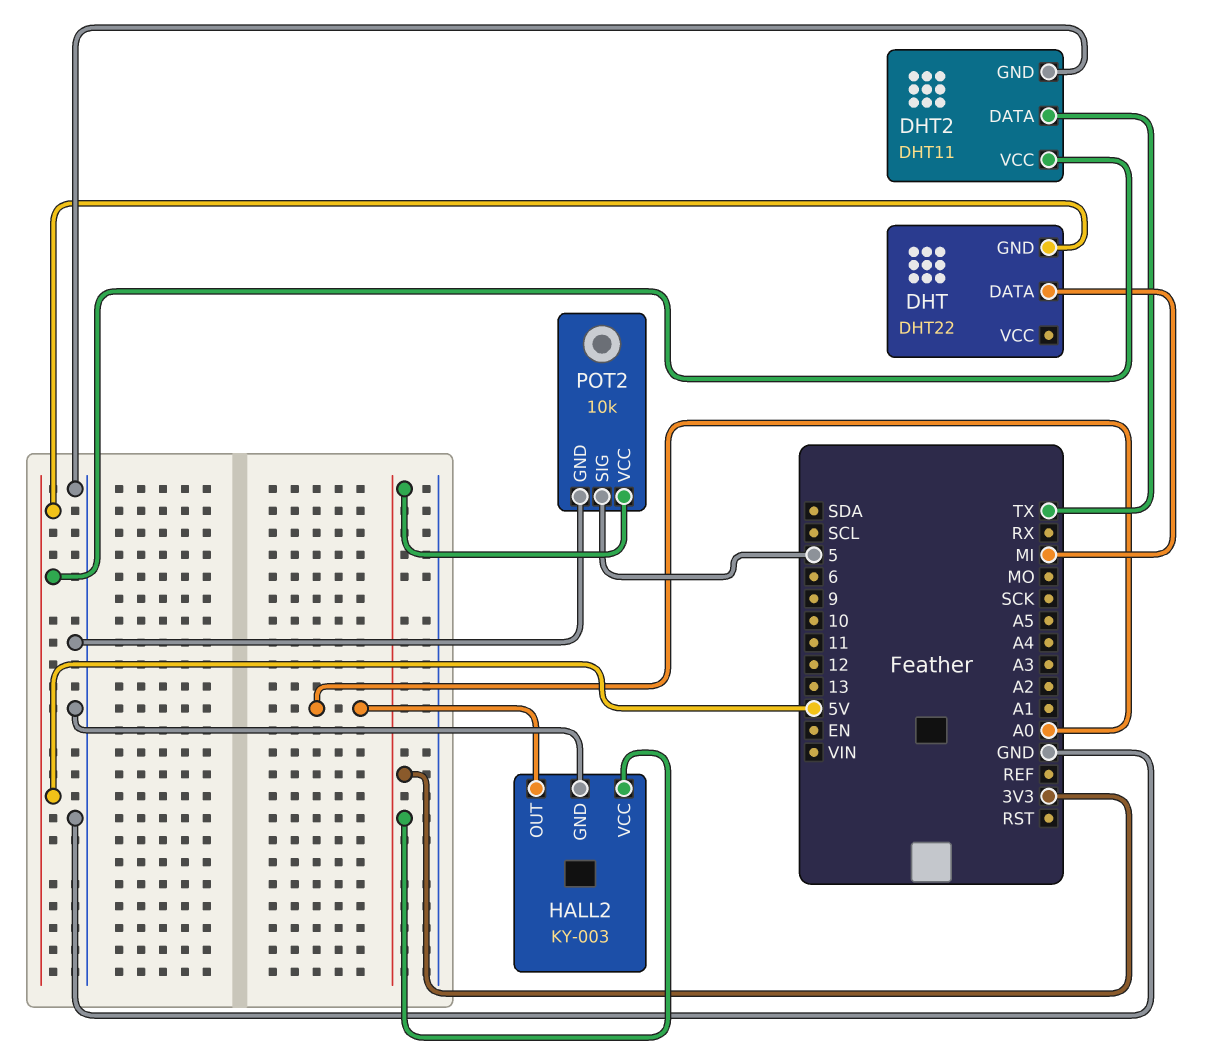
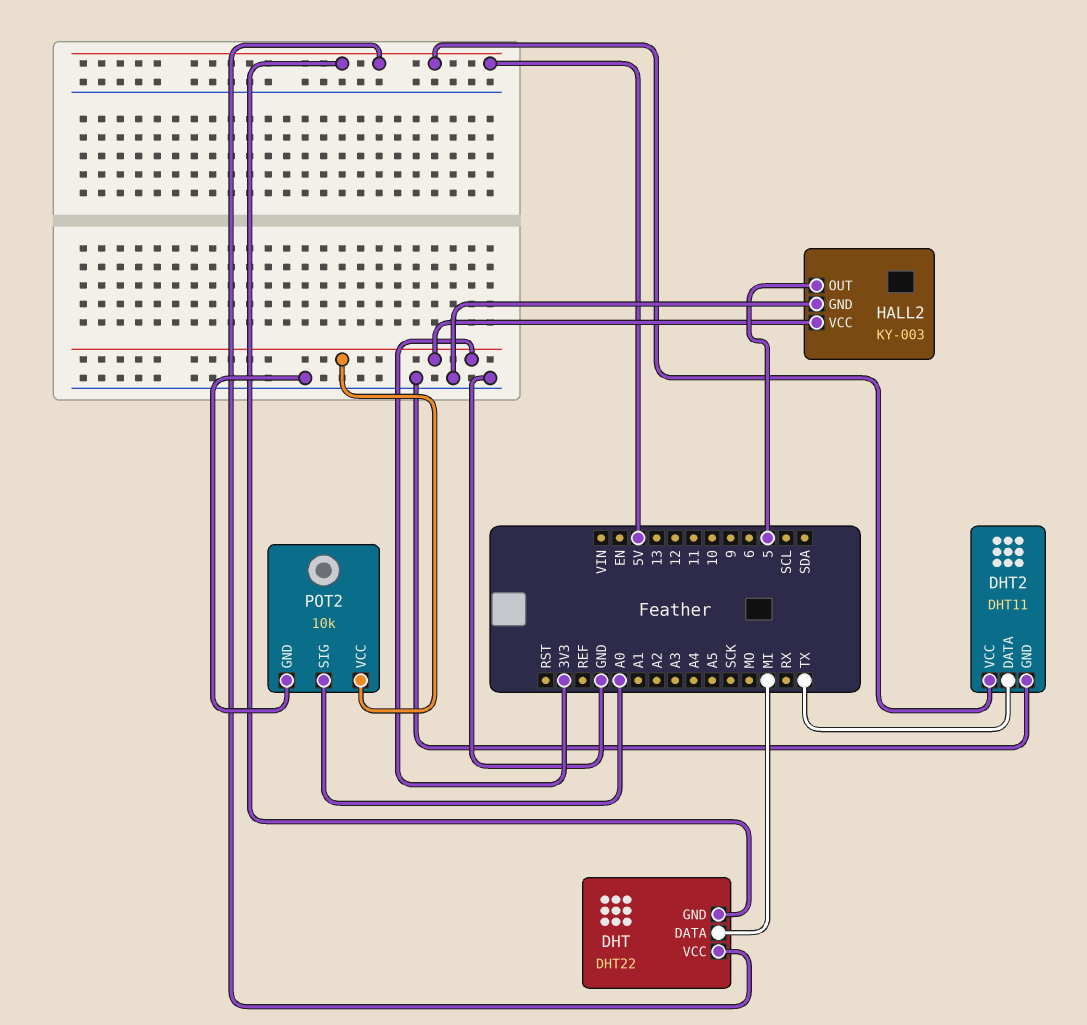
DHT pin VCC: none -> 5V
HALL2 pin OUT: A0 -> 5
POT2 pin SIG: 5 -> A0

